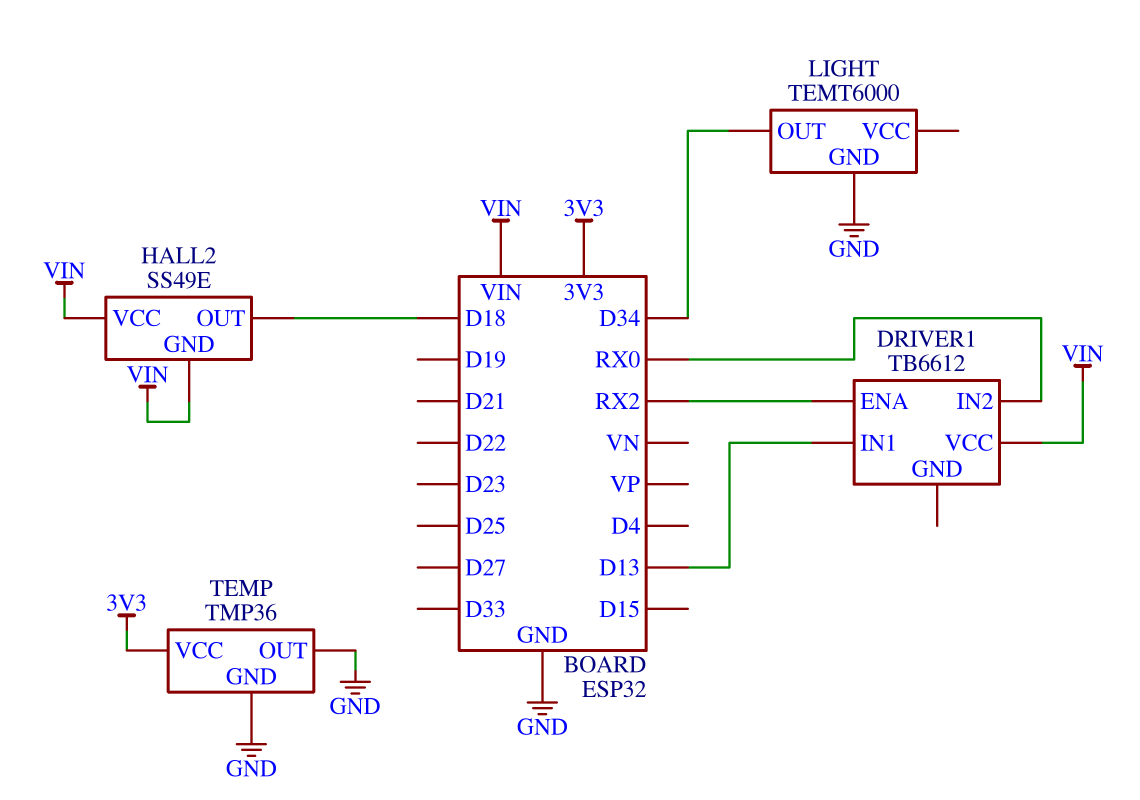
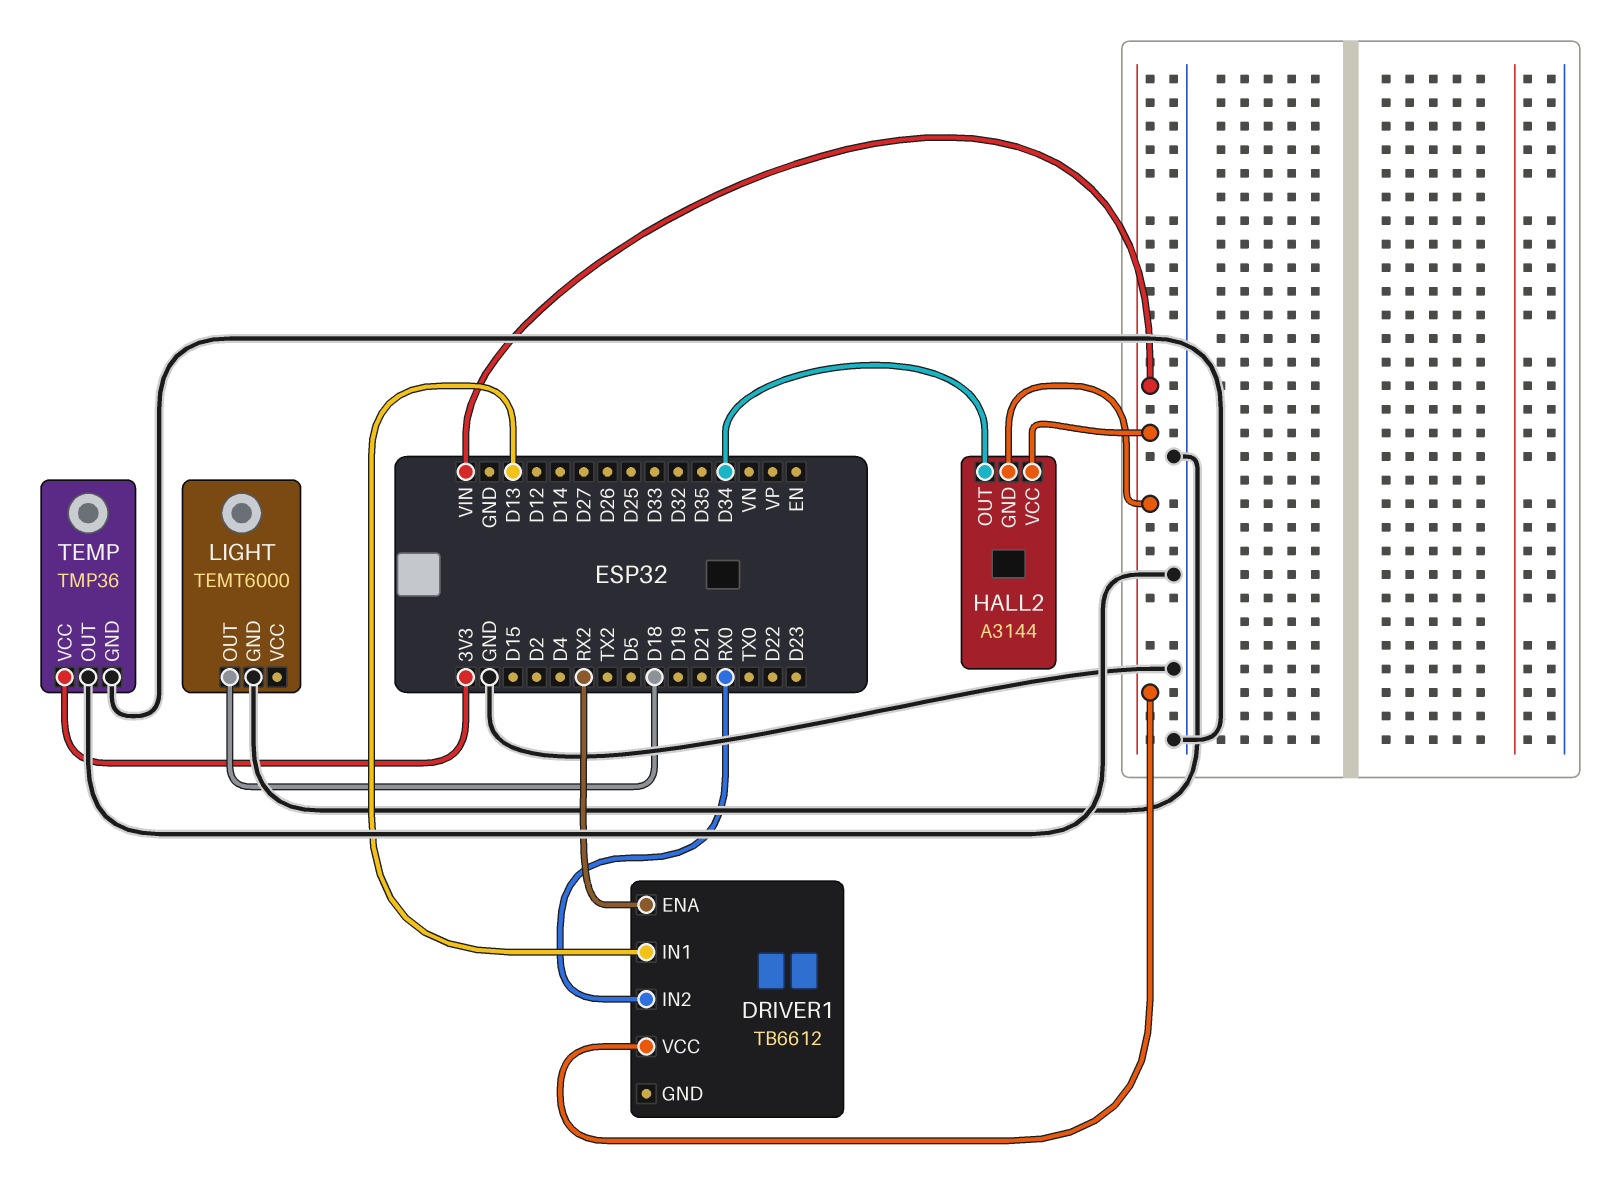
HALL2: SS49E -> A3144
HALL2 pin OUT: D18 -> D34
LIGHT pin OUT: D34 -> D18

